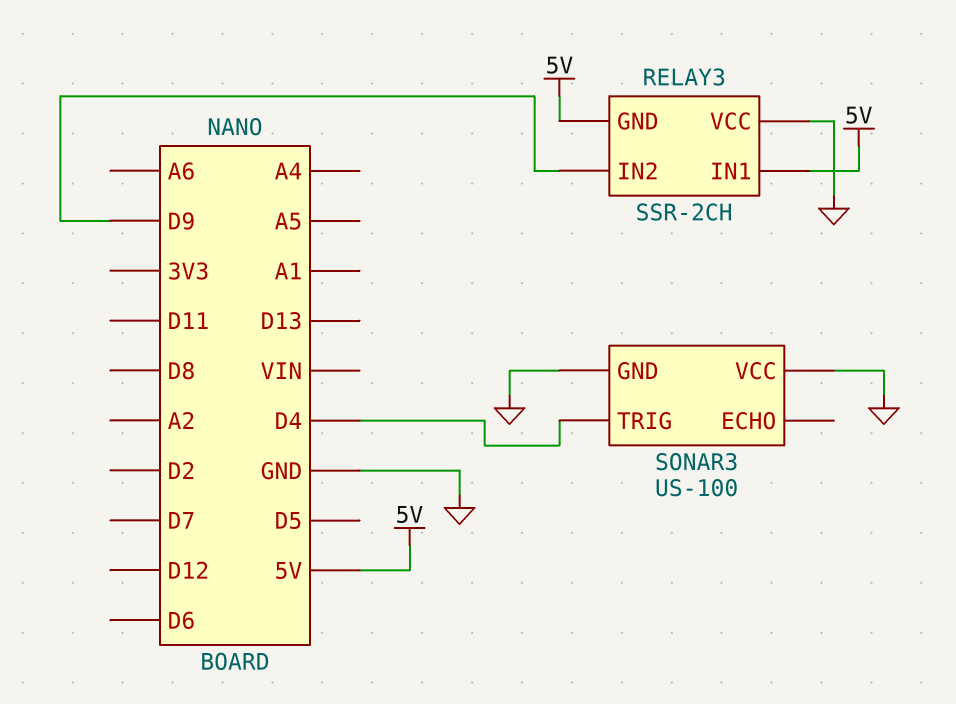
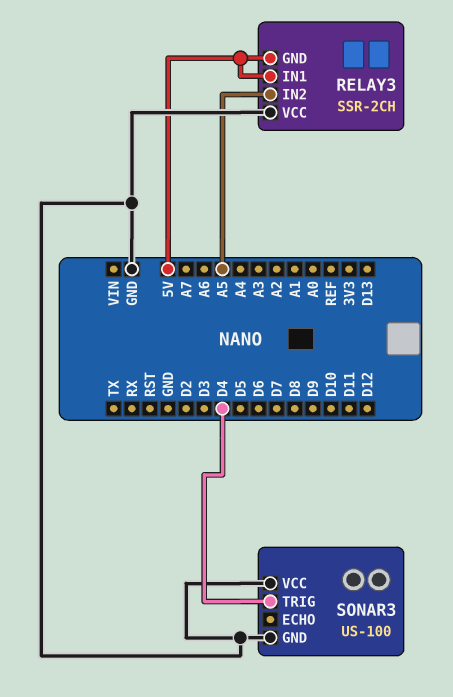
RELAY3 pin IN2: D9 -> A5

